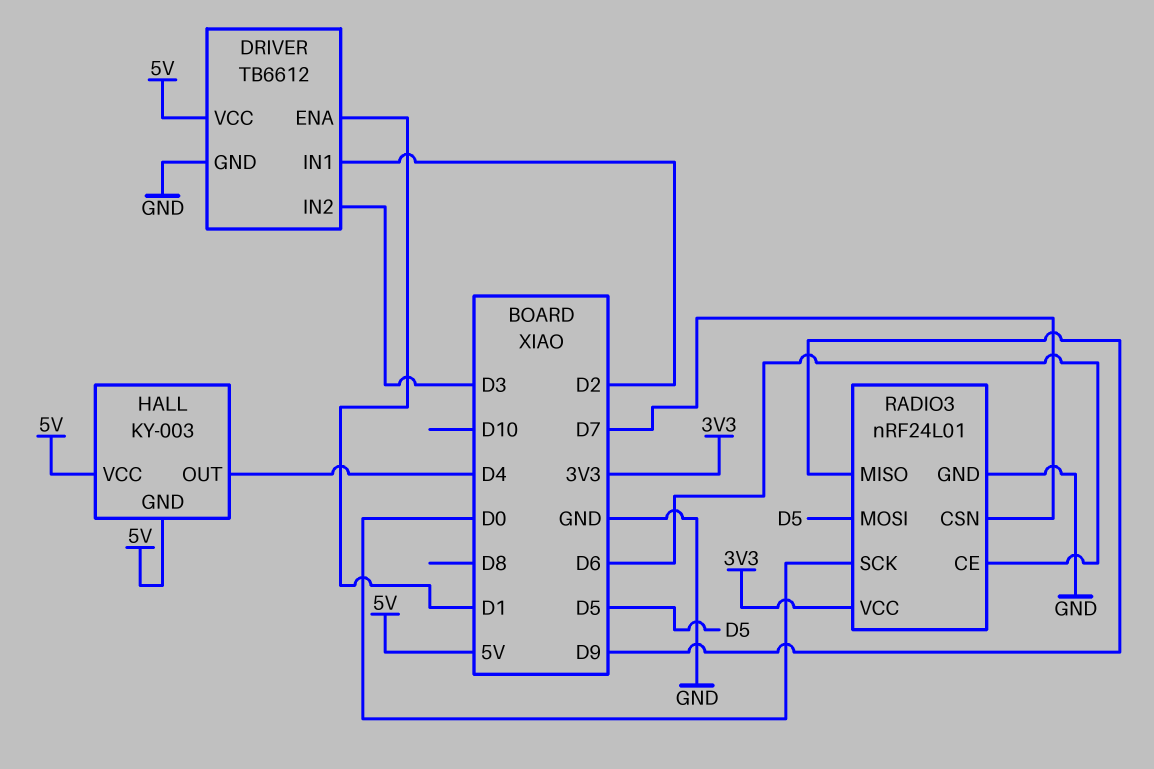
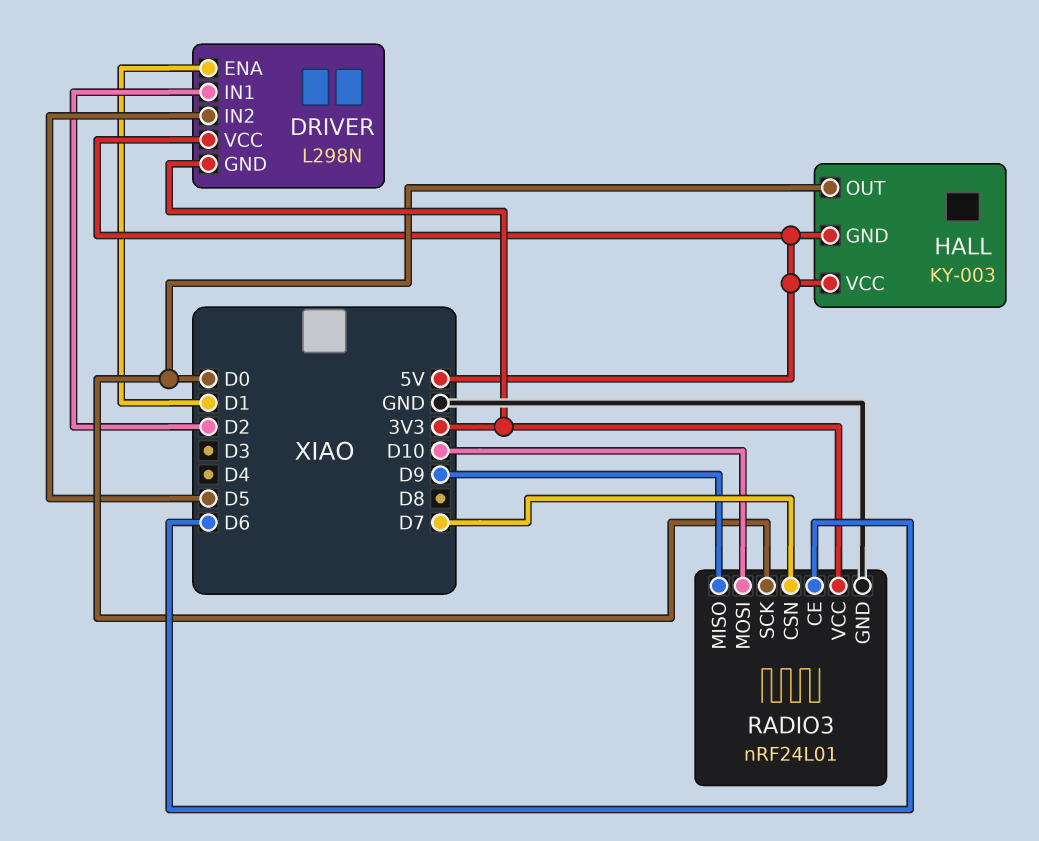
DRIVER: TB6612 -> L298N
DRIVER pin GND: GND -> 3V3
DRIVER pin IN2: D3 -> D5
HALL pin OUT: D4 -> D0
RADIO3 pin MOSI: D5 -> D10

